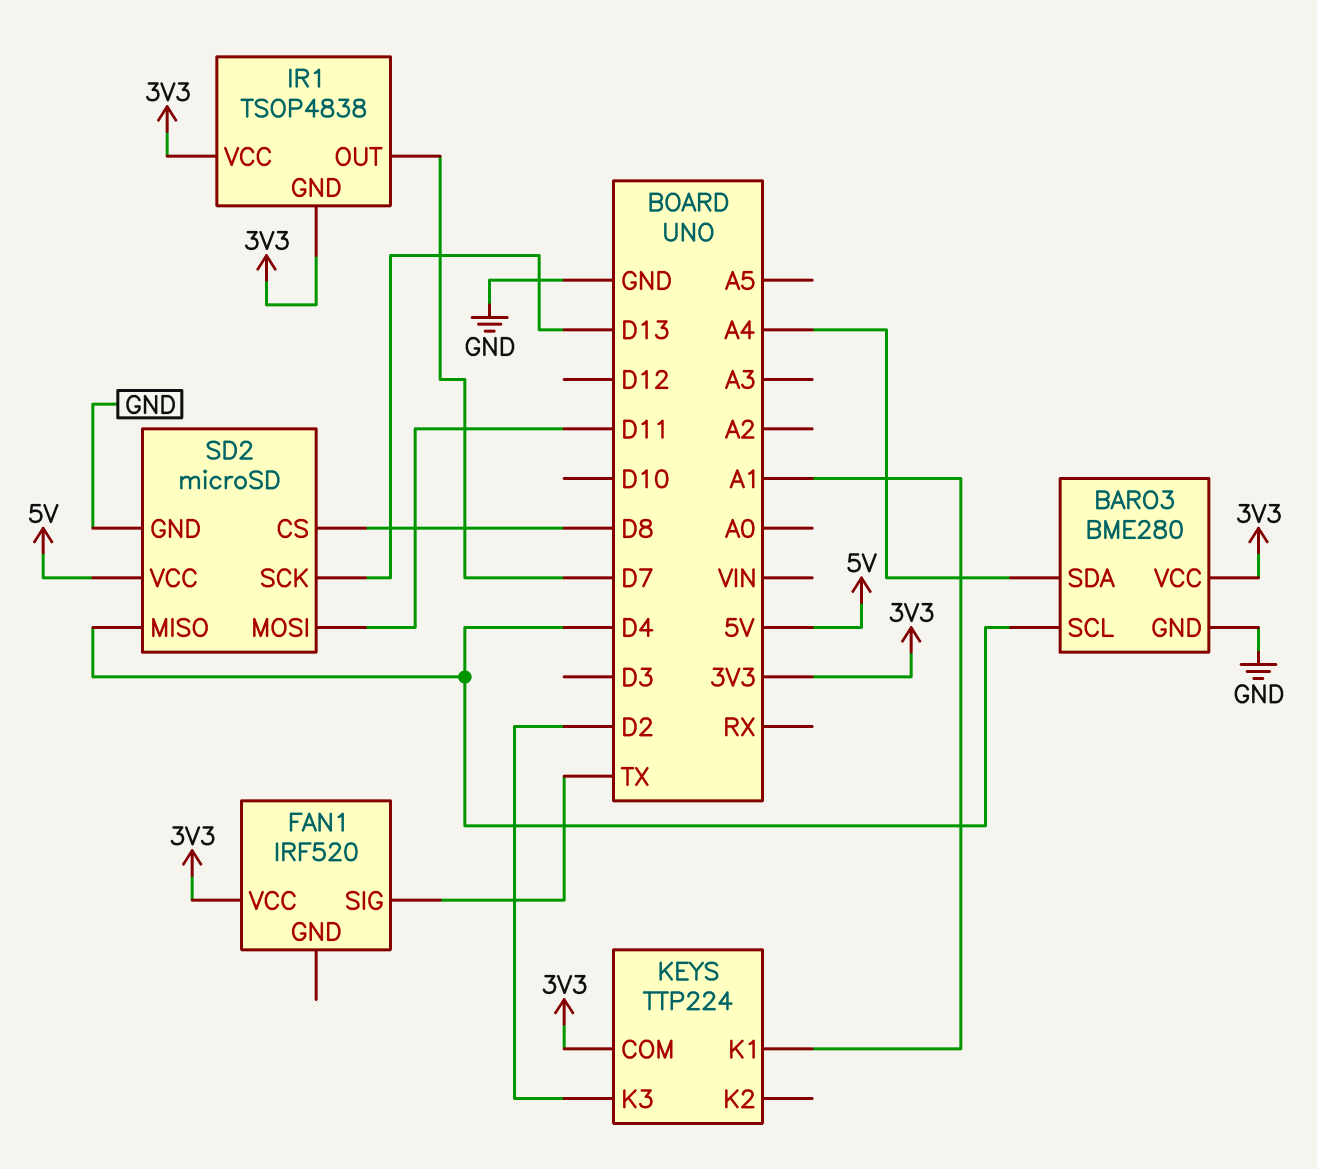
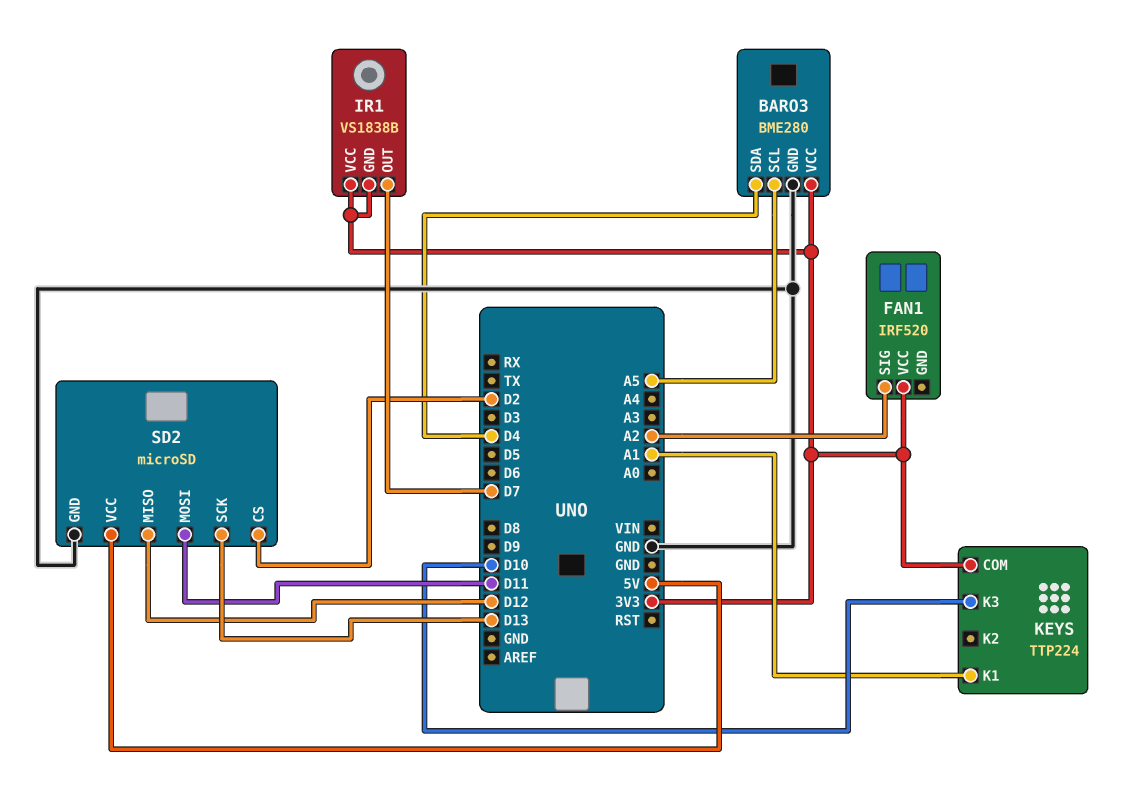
BARO3 pin SCL: D4 -> A5
BARO3 pin SDA: A4 -> D4
FAN1 pin SIG: TX -> A2
IR1: TSOP4838 -> VS1838B
KEYS pin K3: D2 -> D10
SD2 pin CS: D8 -> D2
SD2 pin MISO: D4 -> D12

